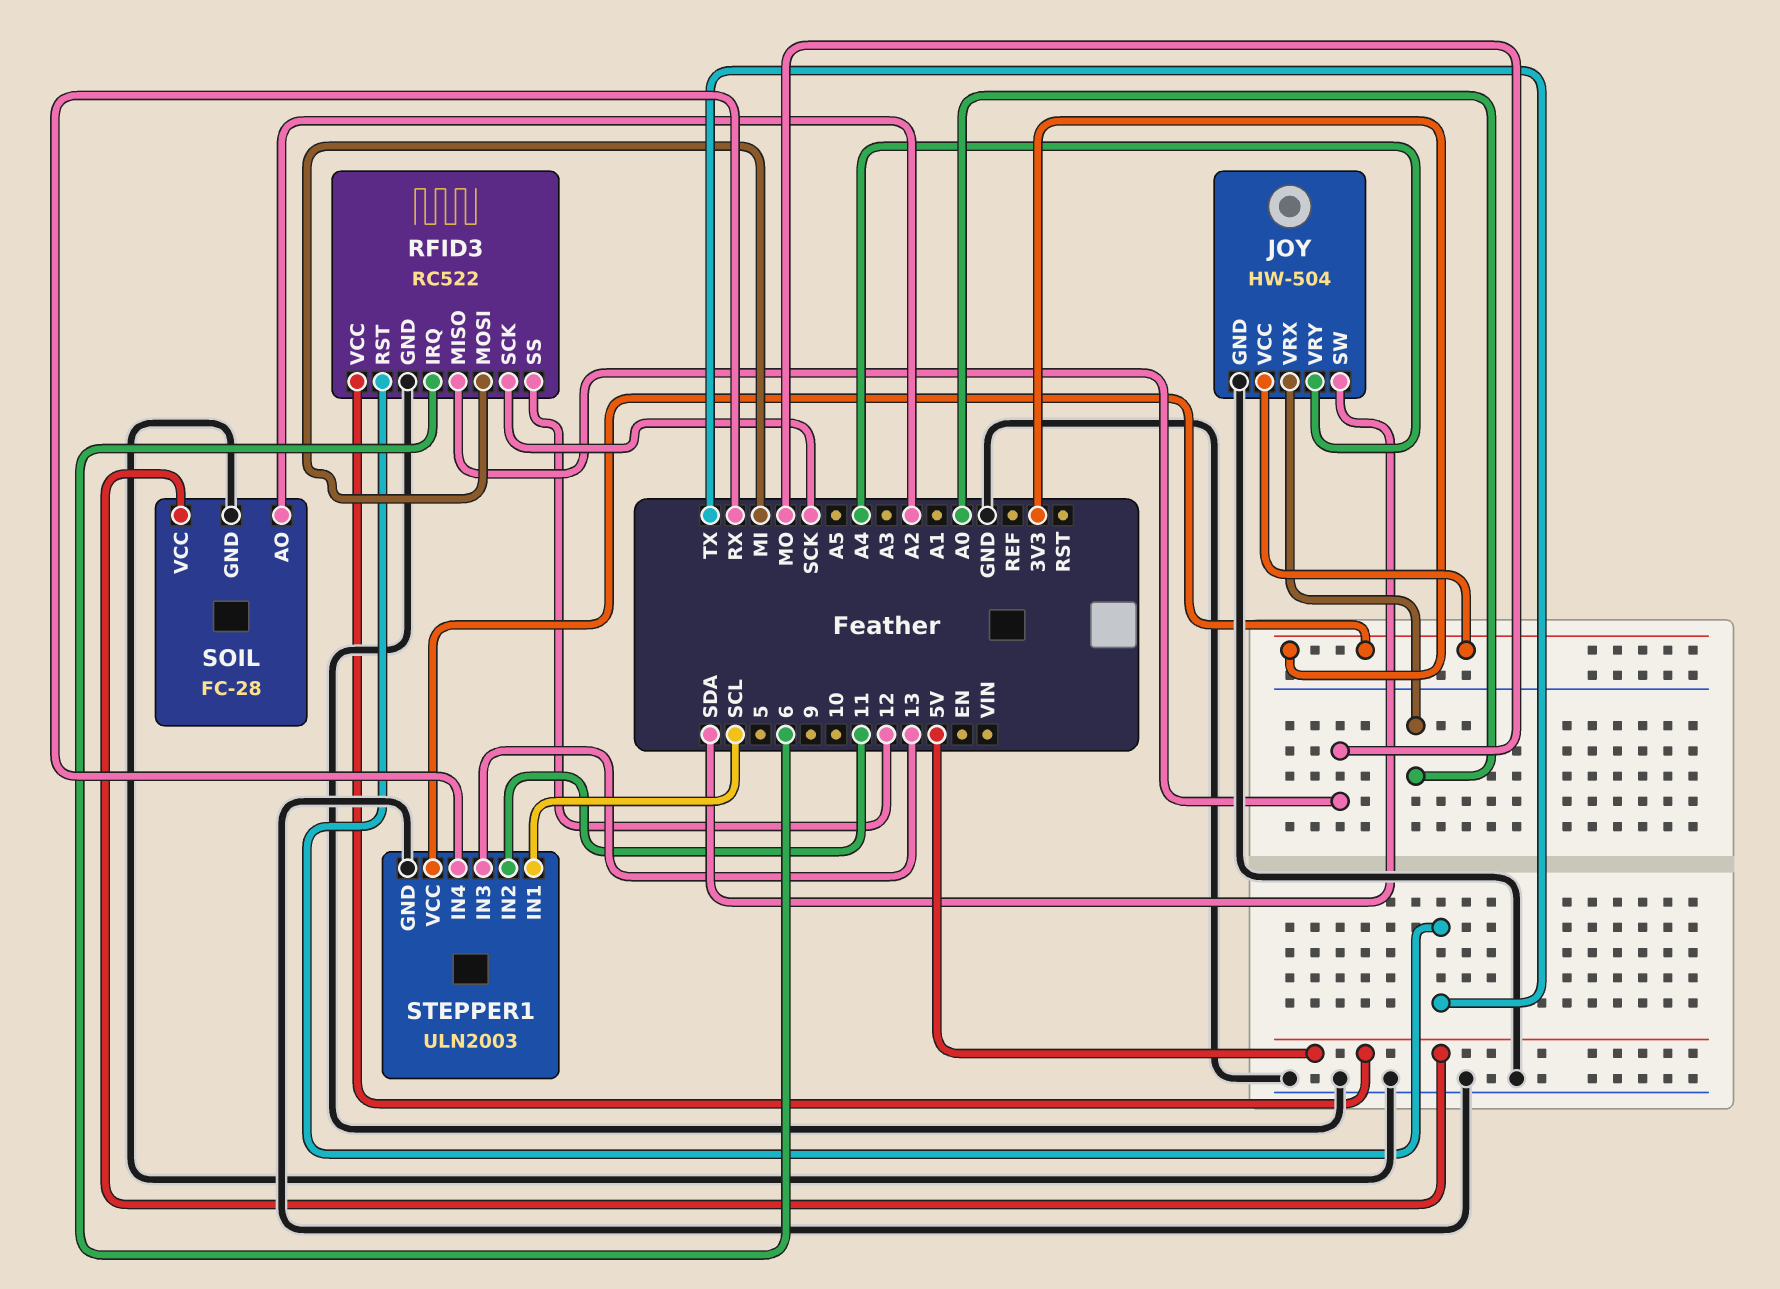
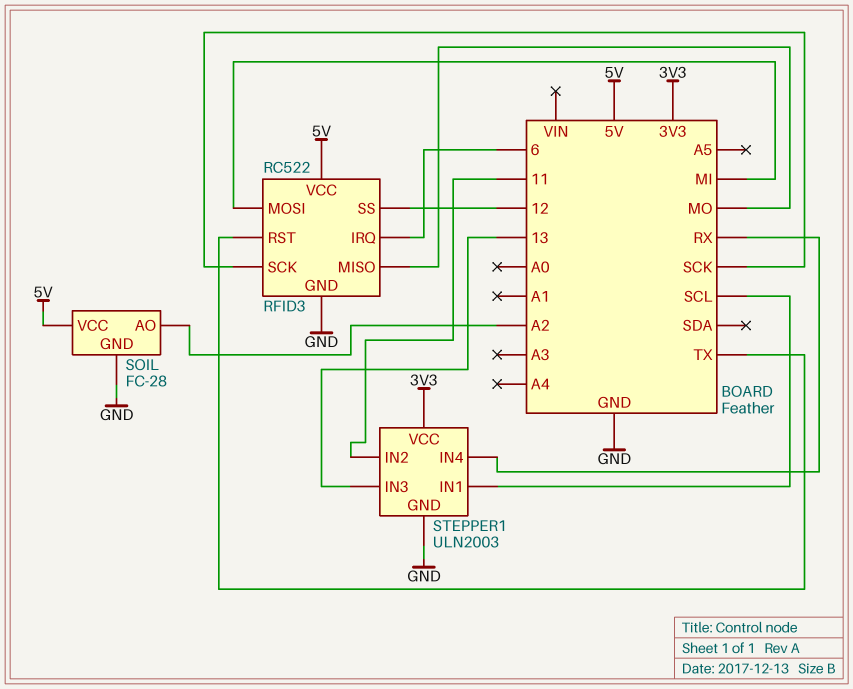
JOY: HW-504 -> none
JOY pin GND: GND -> none
JOY pin SW: SDA -> none
JOY pin VCC: 3V3 -> none
JOY pin VRX: A0 -> none
JOY pin VRY: A4 -> none

